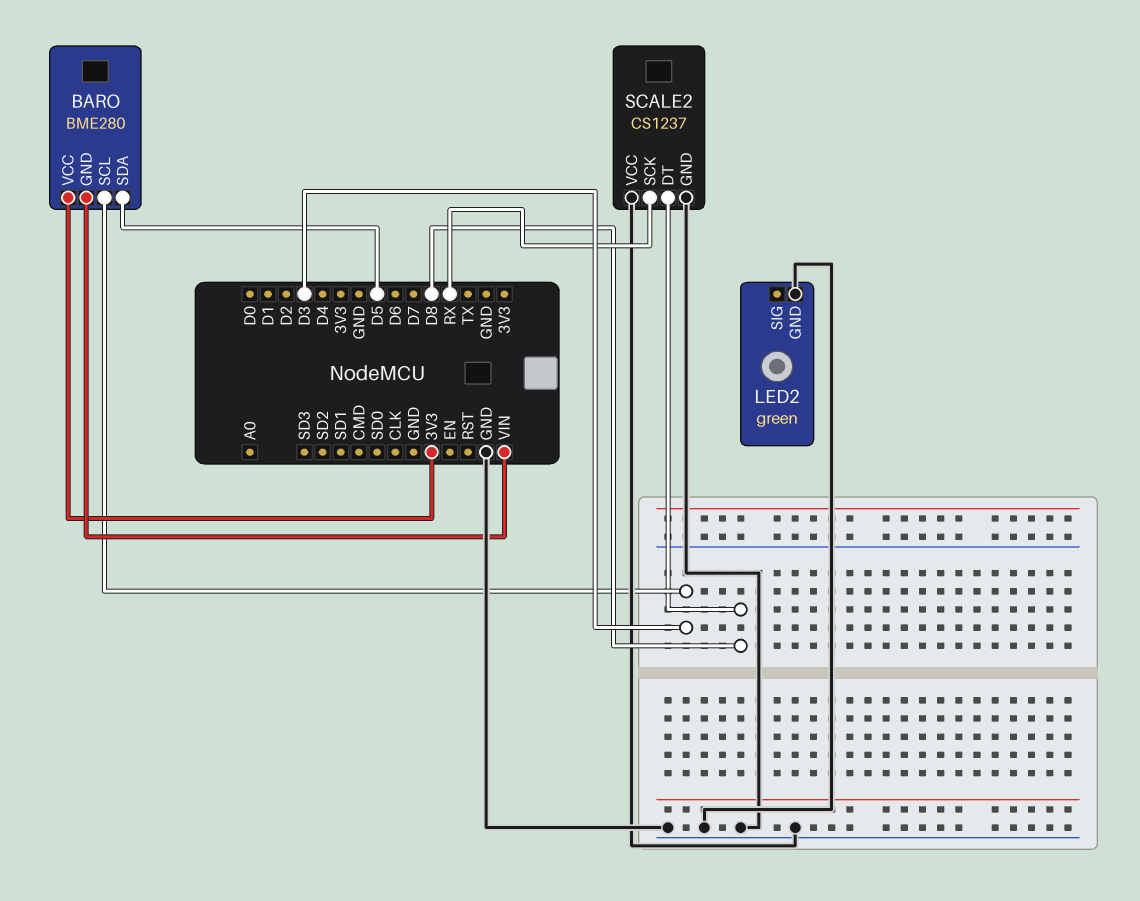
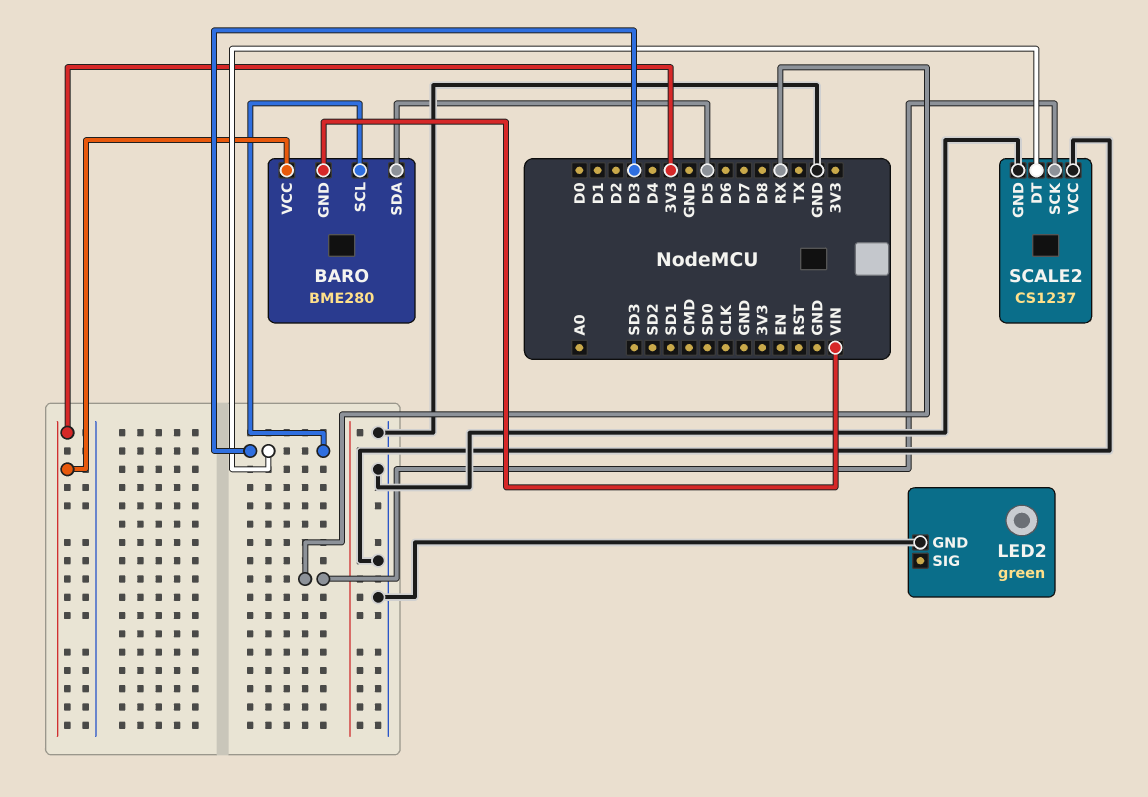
SCALE2 pin DT: D8 -> D3

